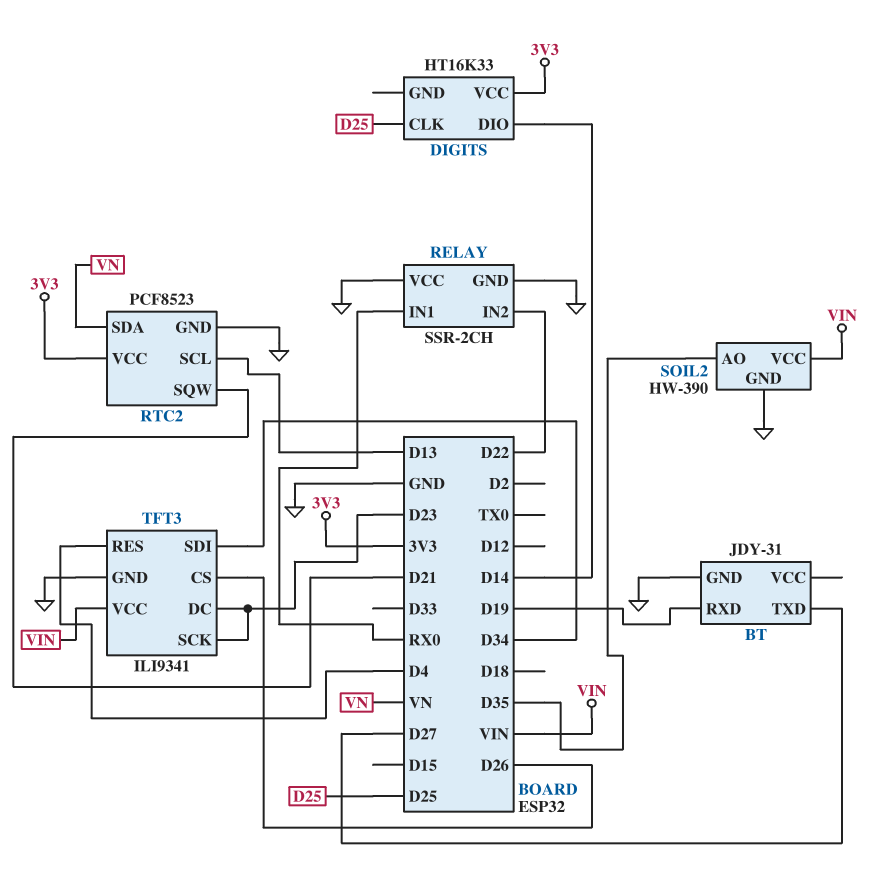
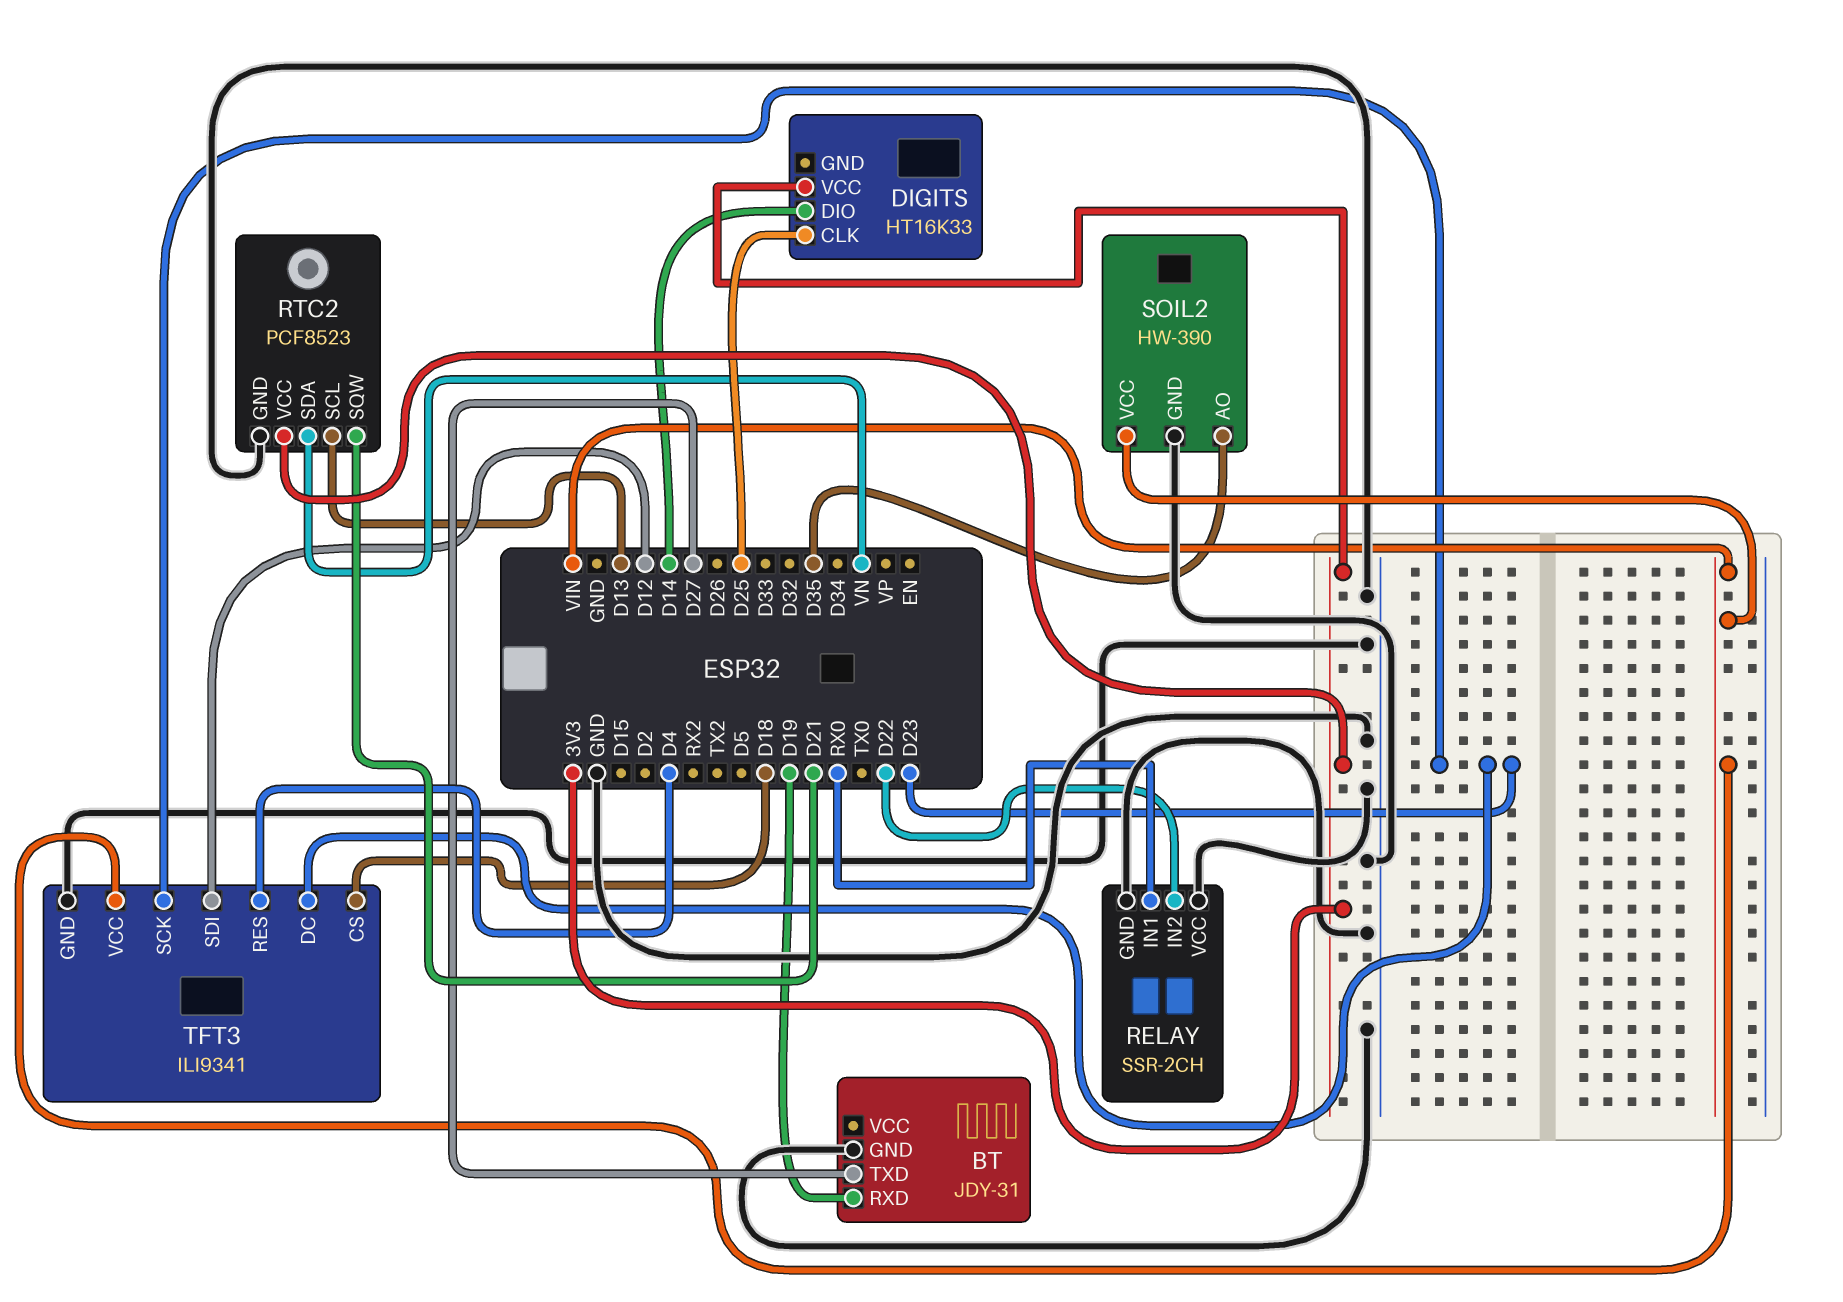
TFT3 pin CS: D26 -> D18
TFT3 pin SDI: D34 -> D12

